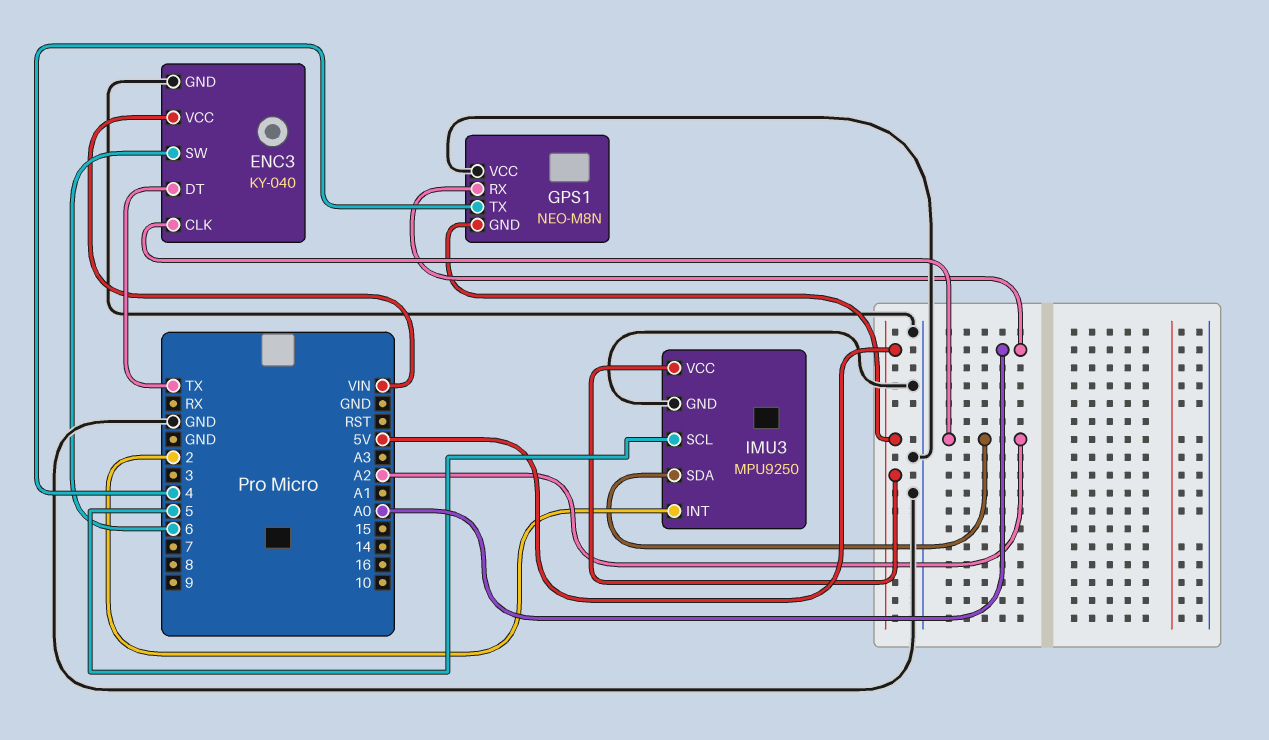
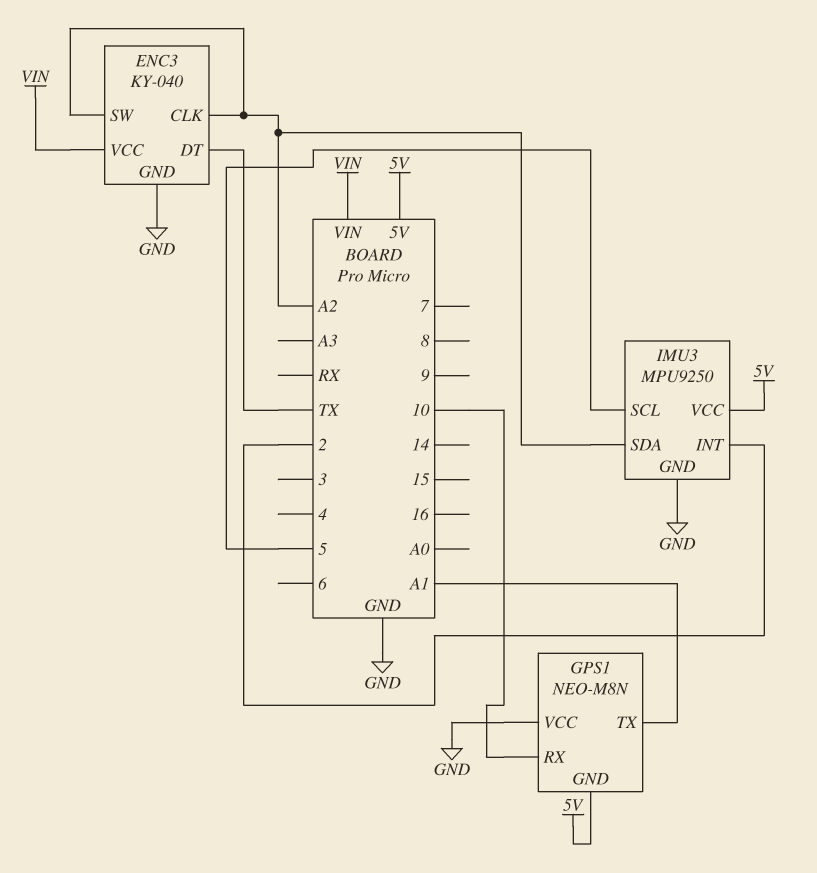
ENC3 pin SW: 6 -> A2
GPS1 pin RX: A0 -> 10
GPS1 pin TX: 4 -> A1

